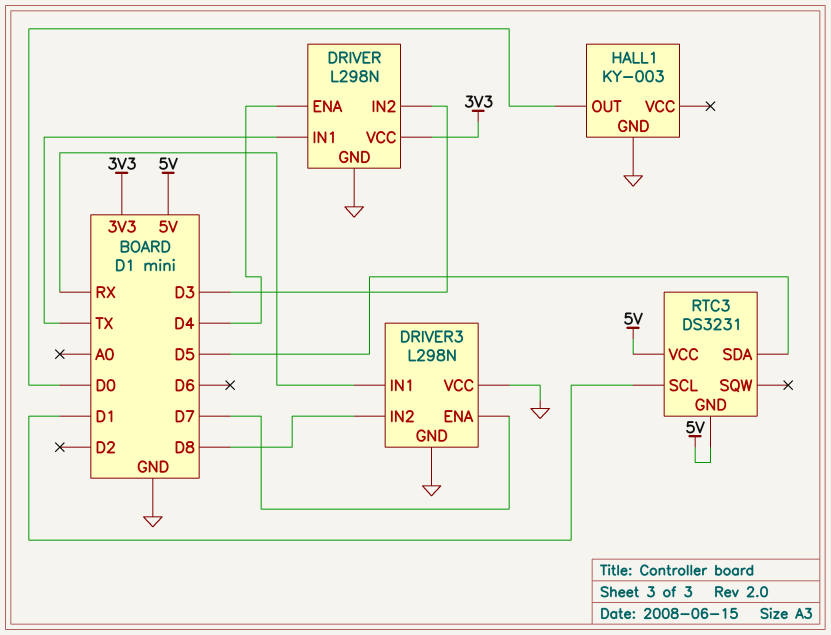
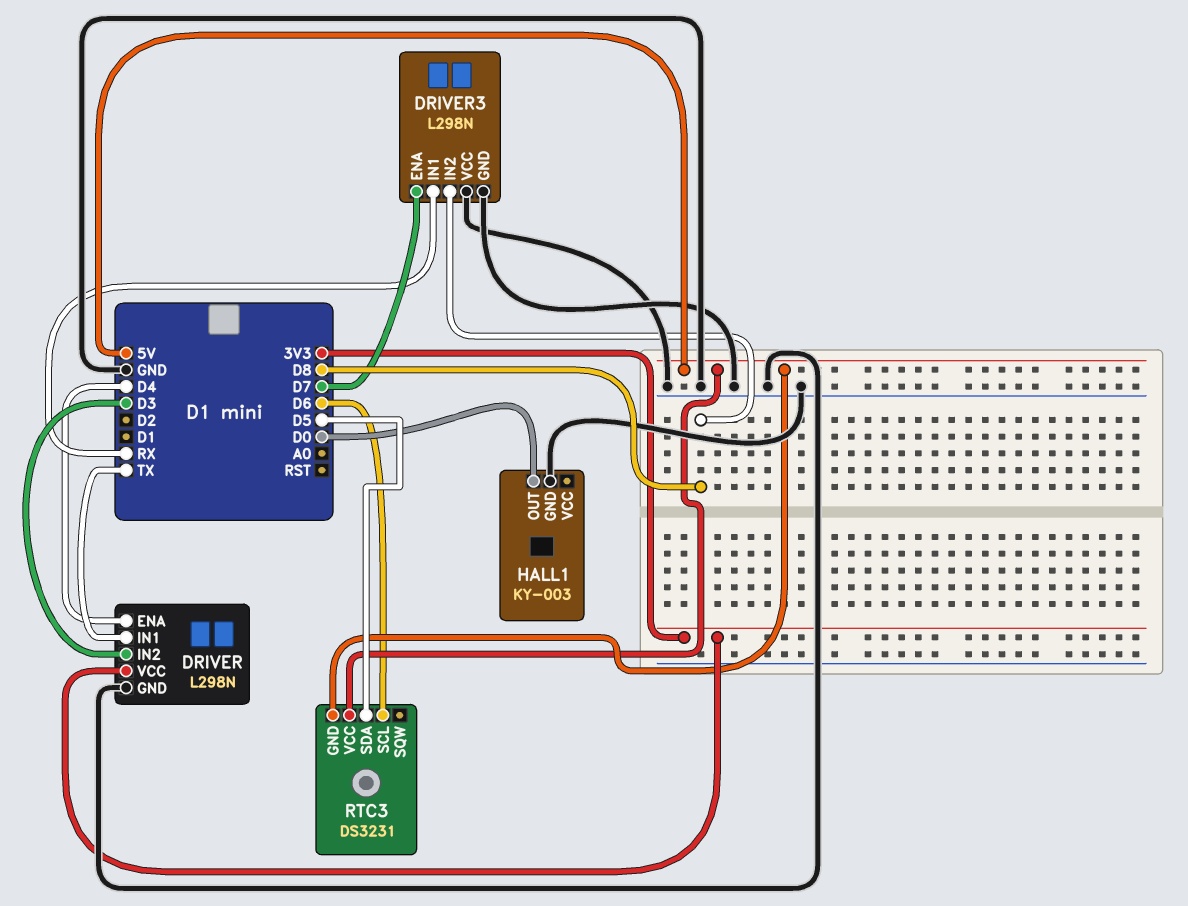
RTC3 pin SCL: D1 -> D6

